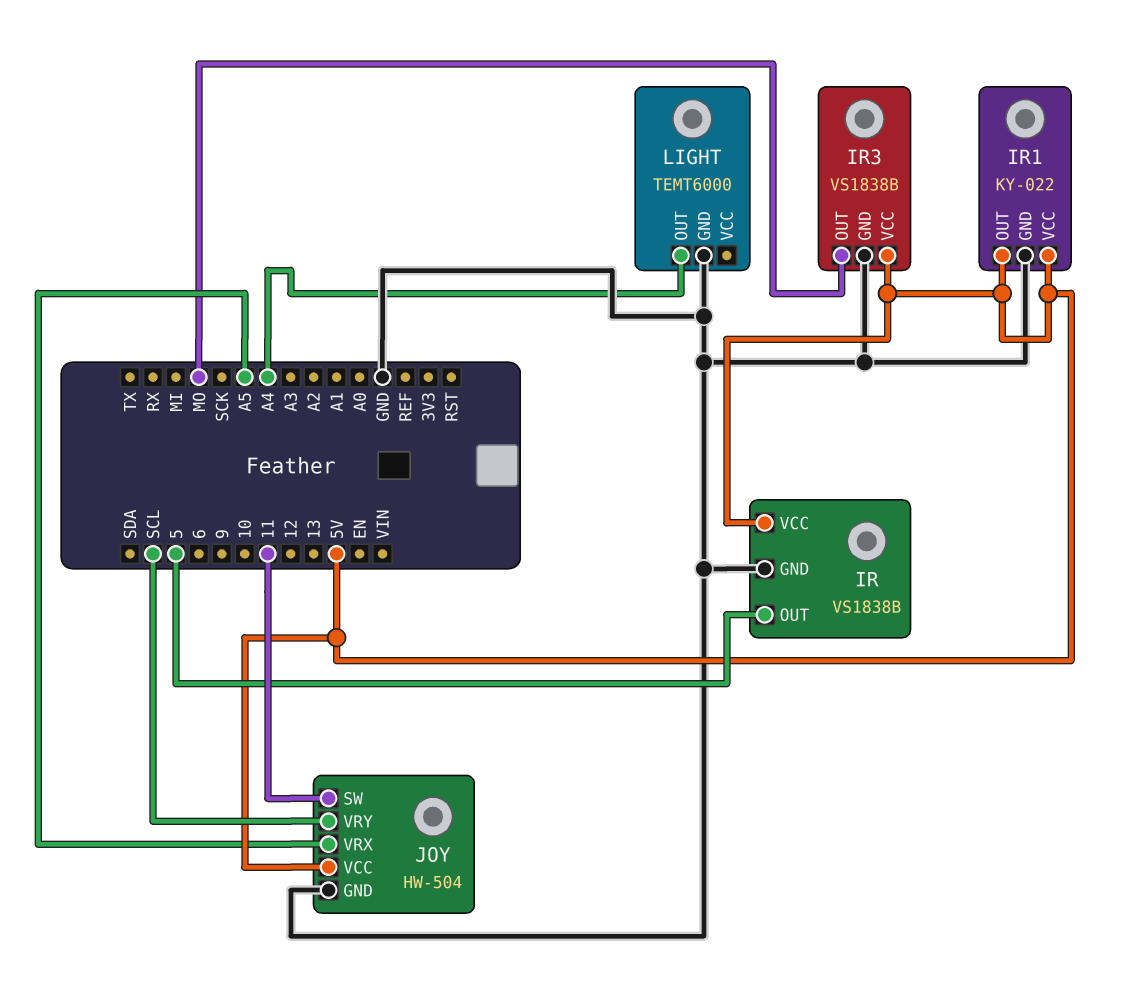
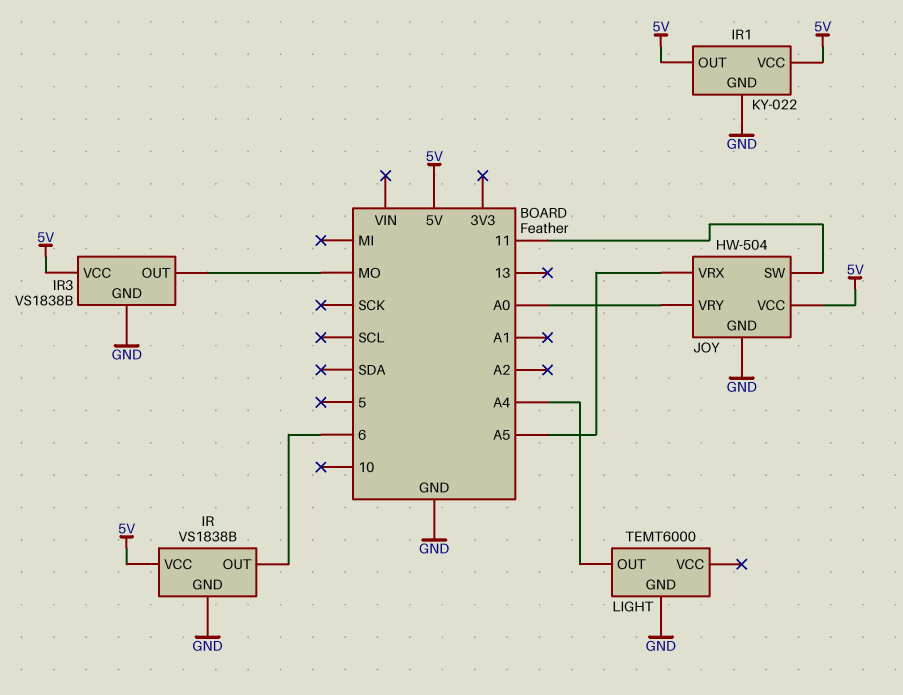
IR pin OUT: 5 -> 6
JOY pin VRY: SCL -> A0

